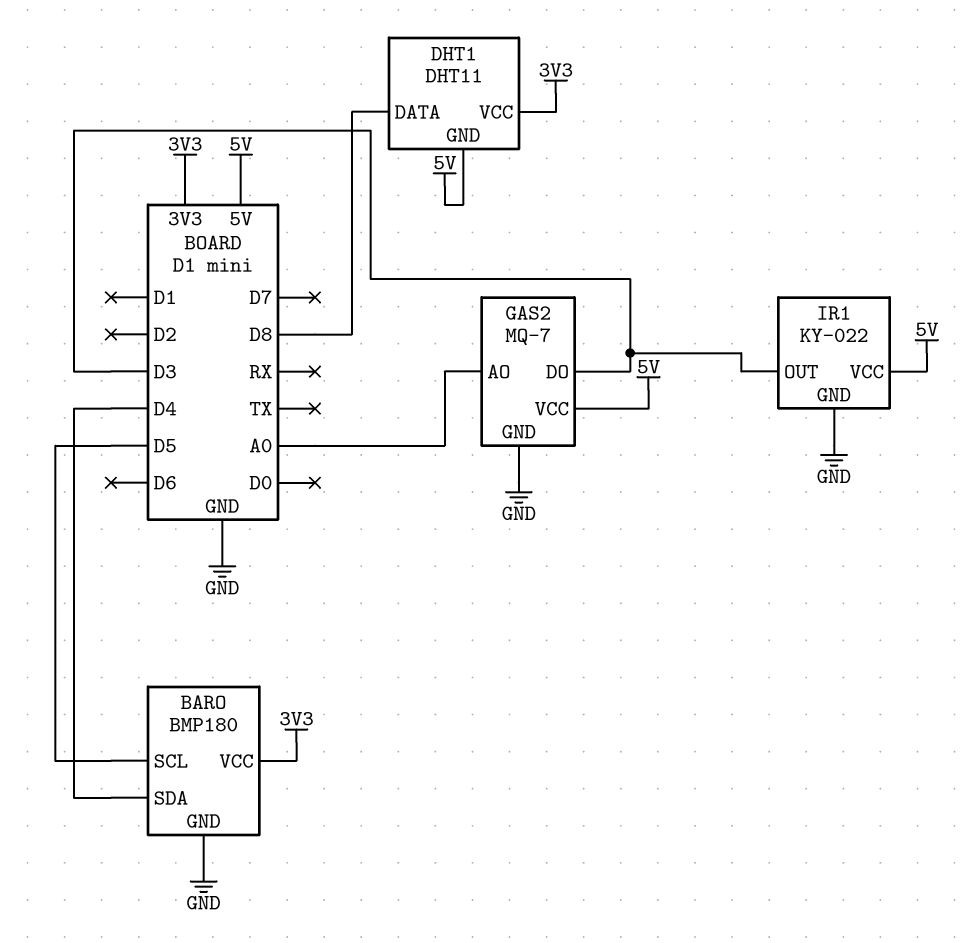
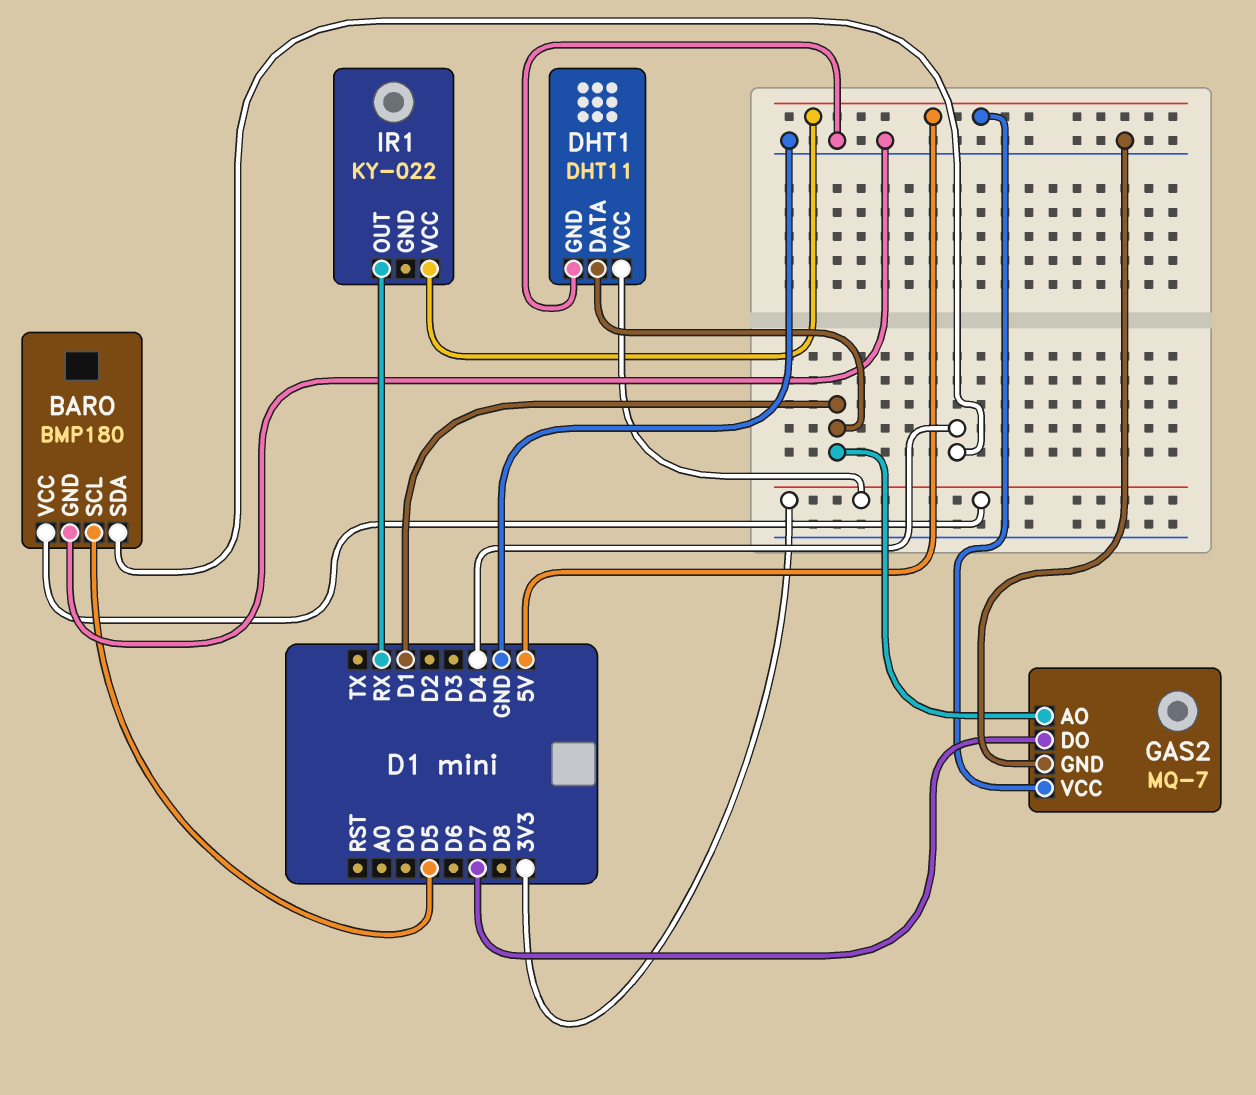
DHT1 pin DATA: D8 -> D1
DHT1 pin GND: 5V -> GND
GAS2 pin AO: A0 -> D1
GAS2 pin DO: D3 -> D7
IR1 pin GND: GND -> none
IR1 pin OUT: D3 -> RX

